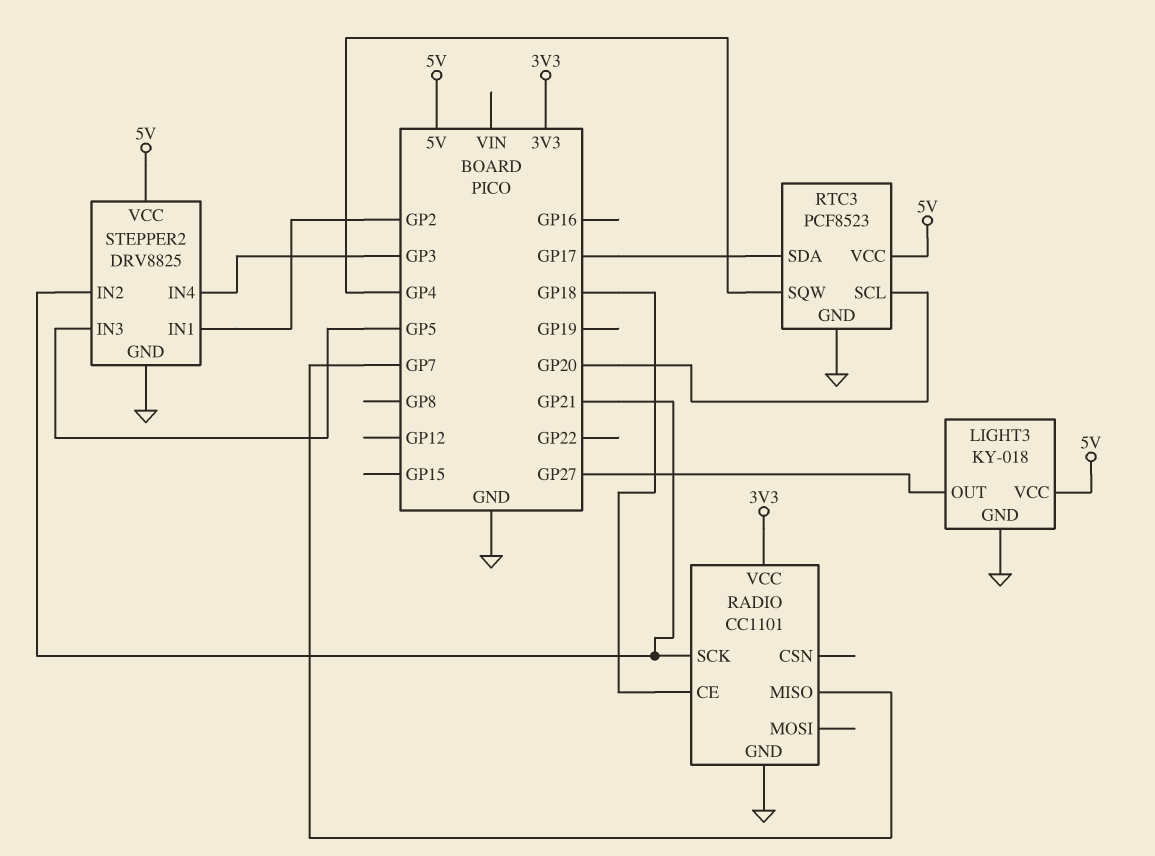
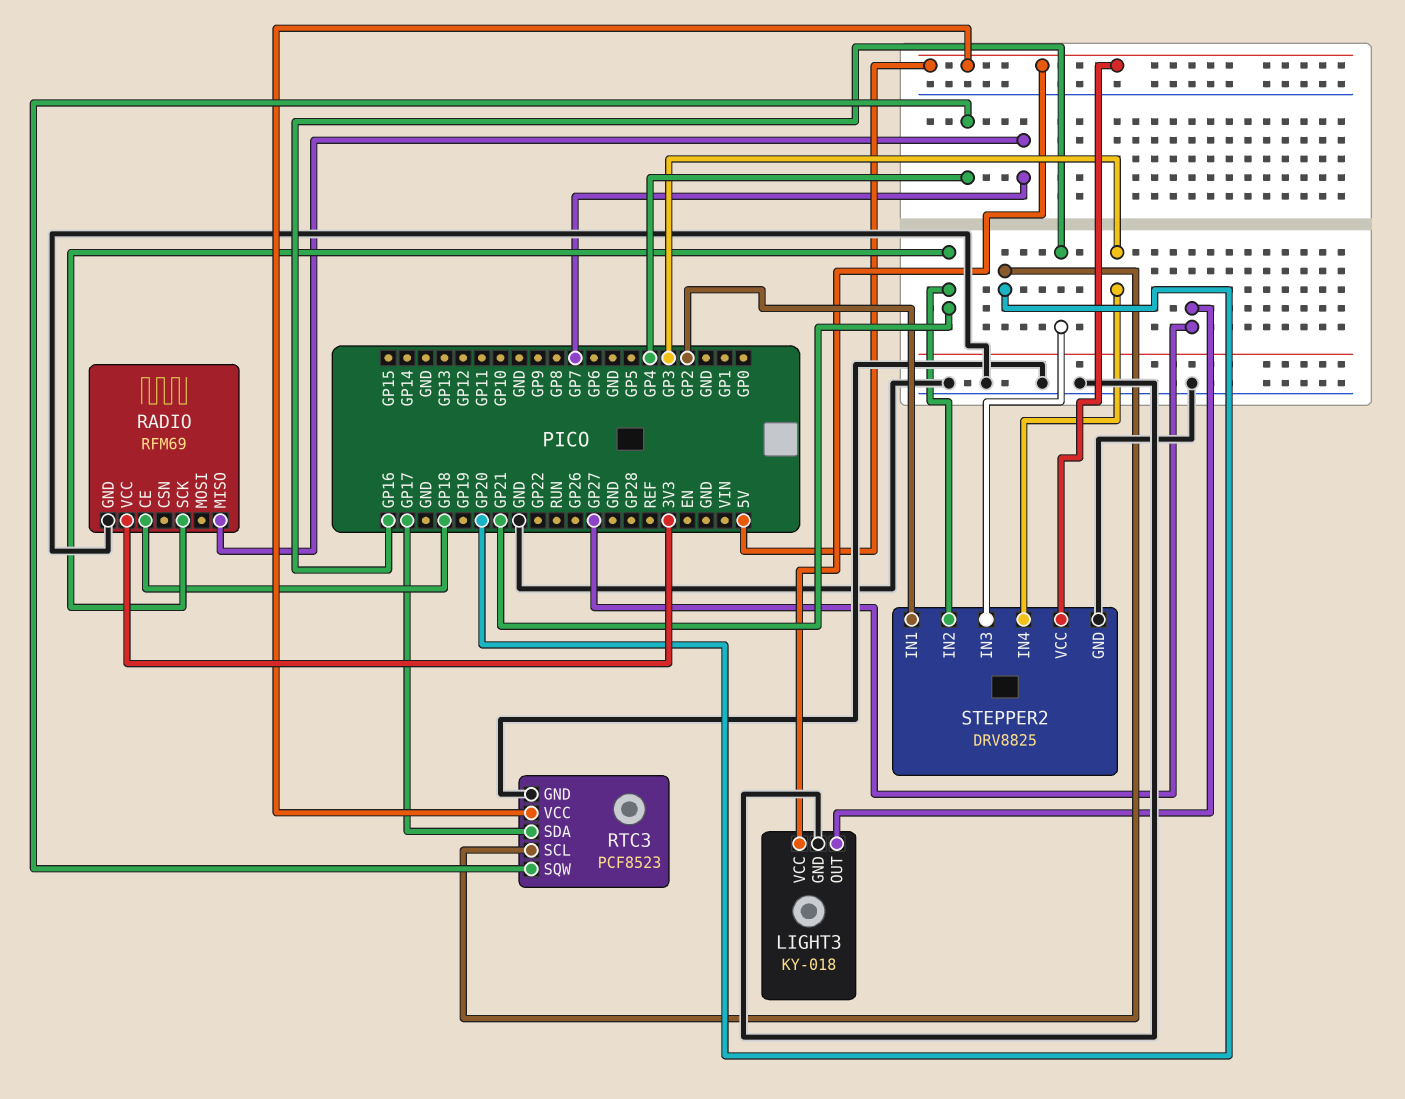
RADIO: CC1101 -> RFM69
STEPPER2 pin IN3: GP5 -> GP16

